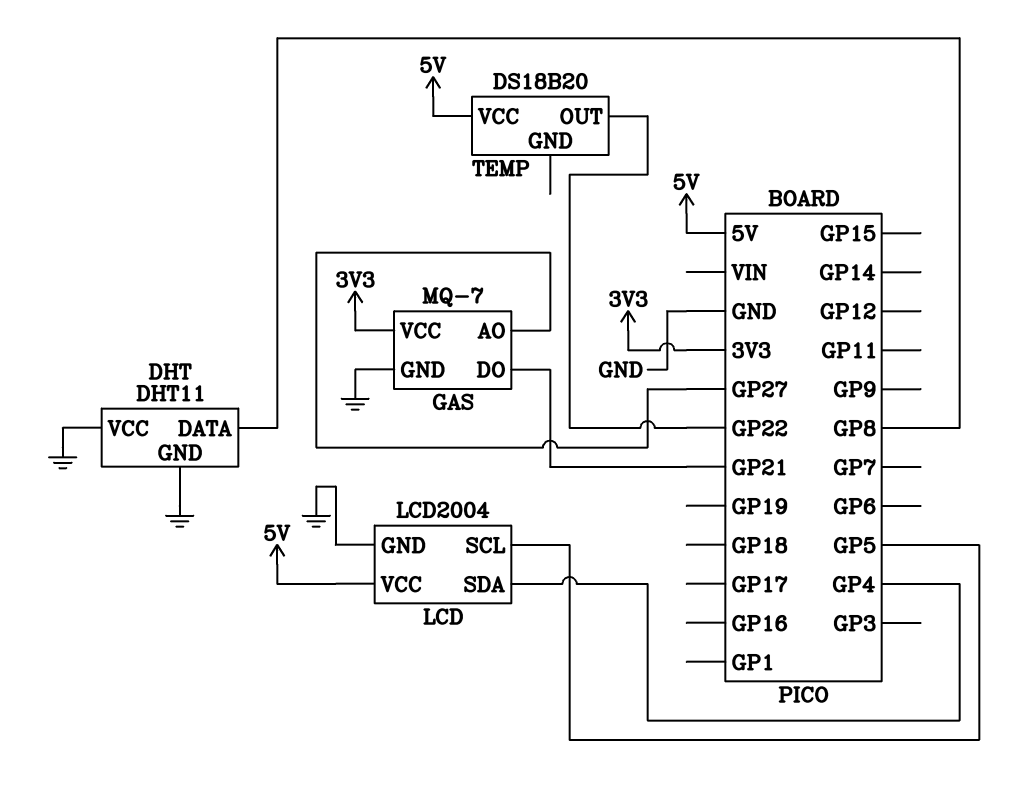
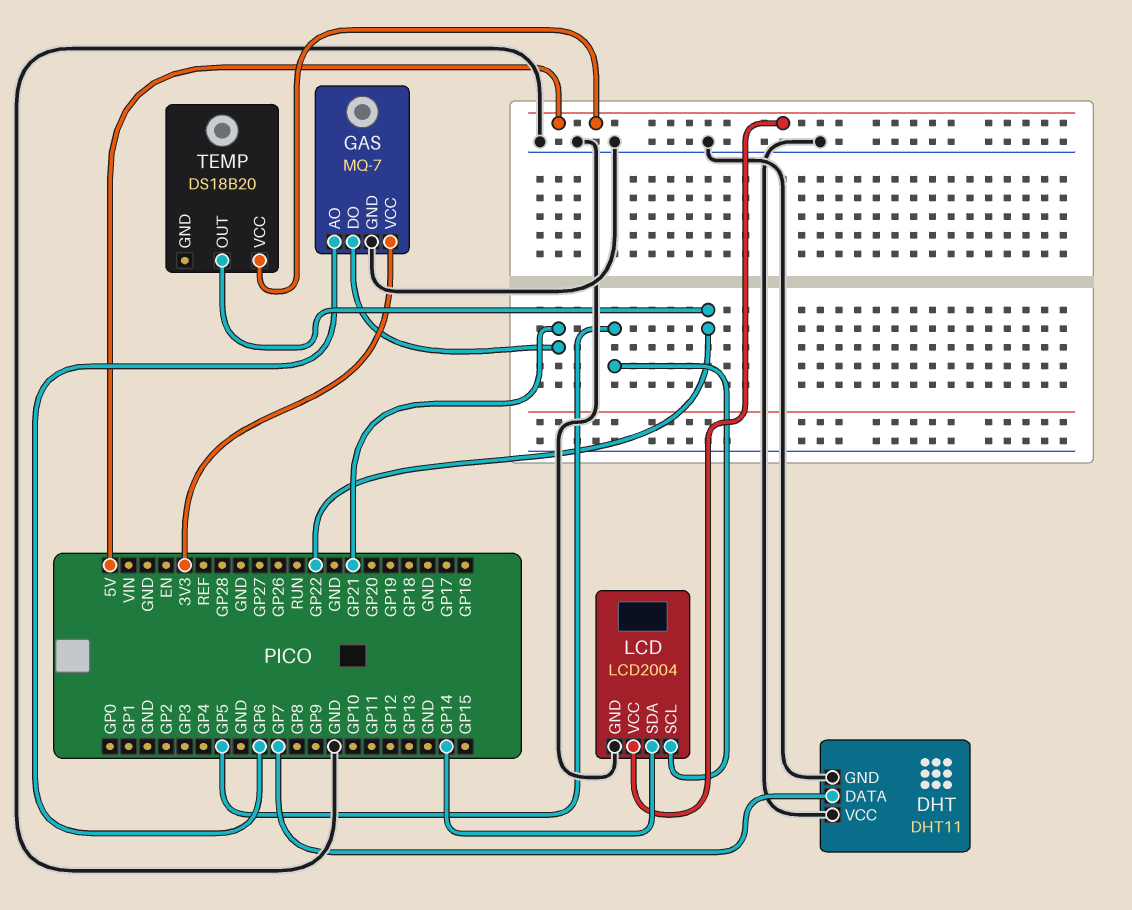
DHT pin DATA: GP8 -> GP7
GAS pin AO: GP27 -> GP6
LCD pin SDA: GP4 -> GP14

